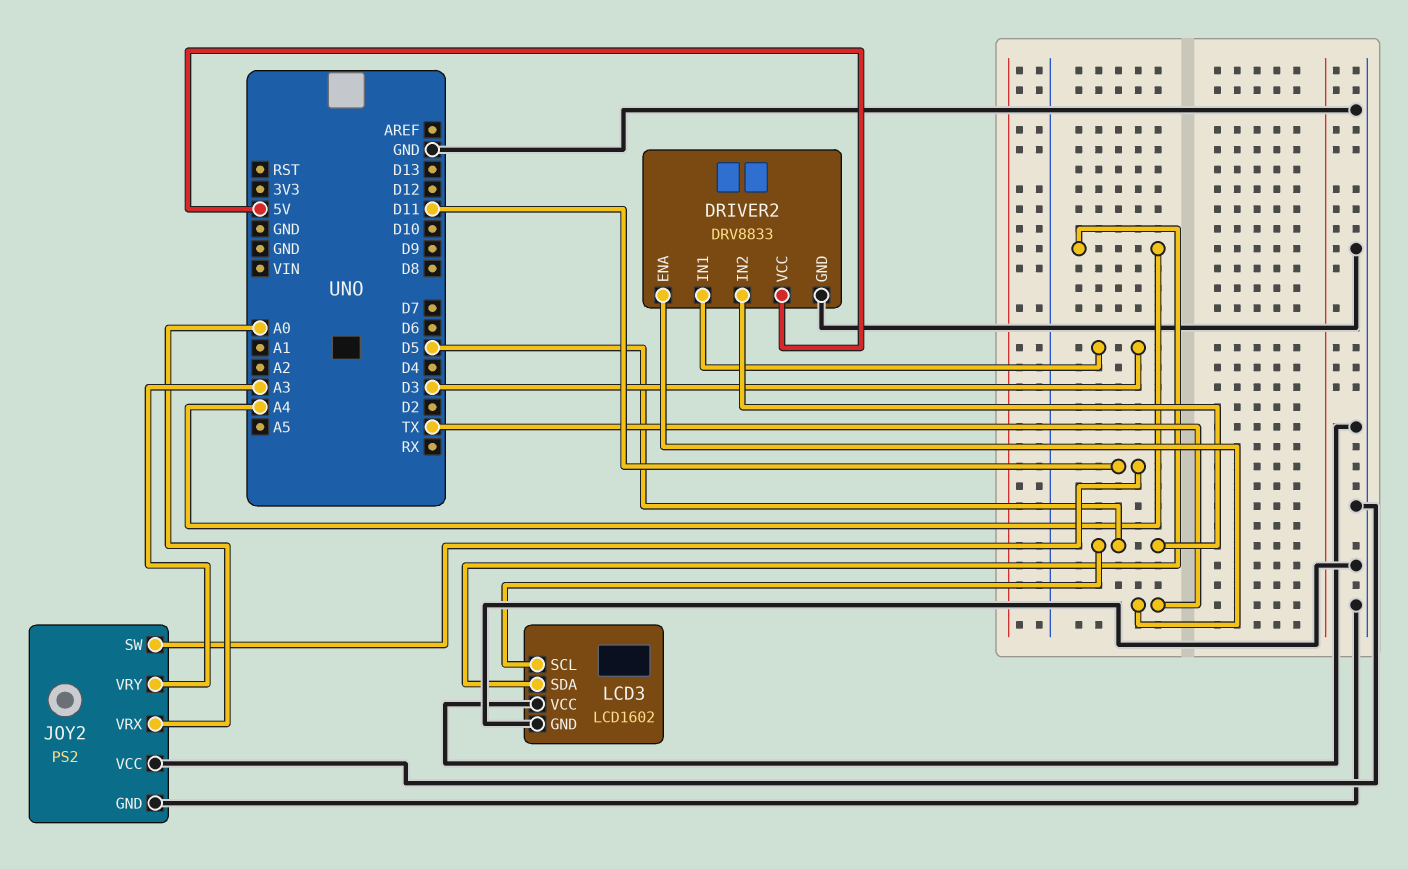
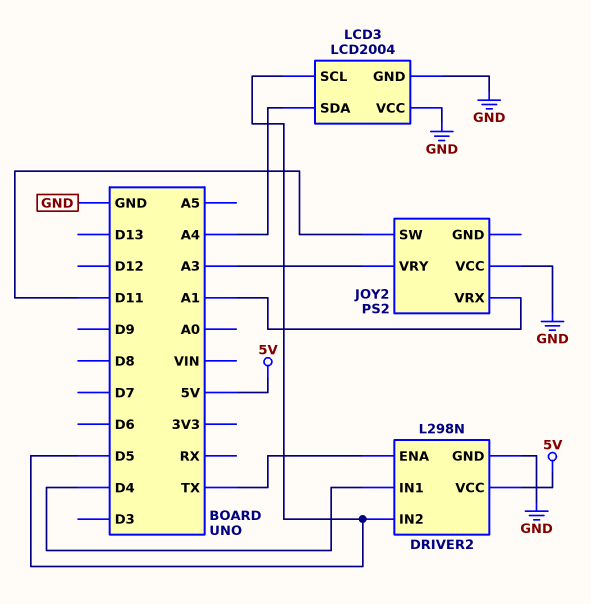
DRIVER2: DRV8833 -> L298N
DRIVER2 pin IN1: D3 -> D4
JOY2 pin GND: GND -> none
JOY2 pin VRX: A0 -> A1
LCD3: LCD1602 -> LCD2004

